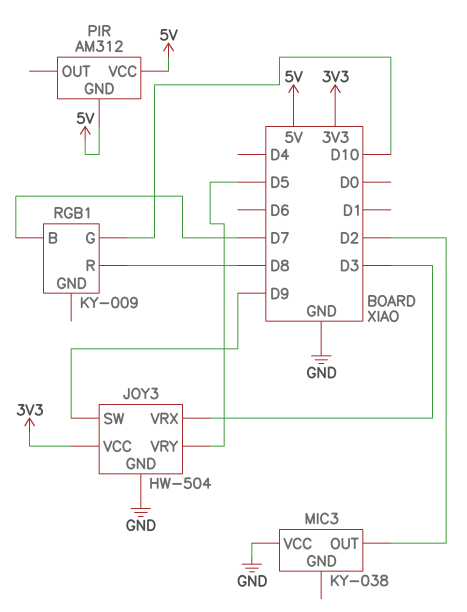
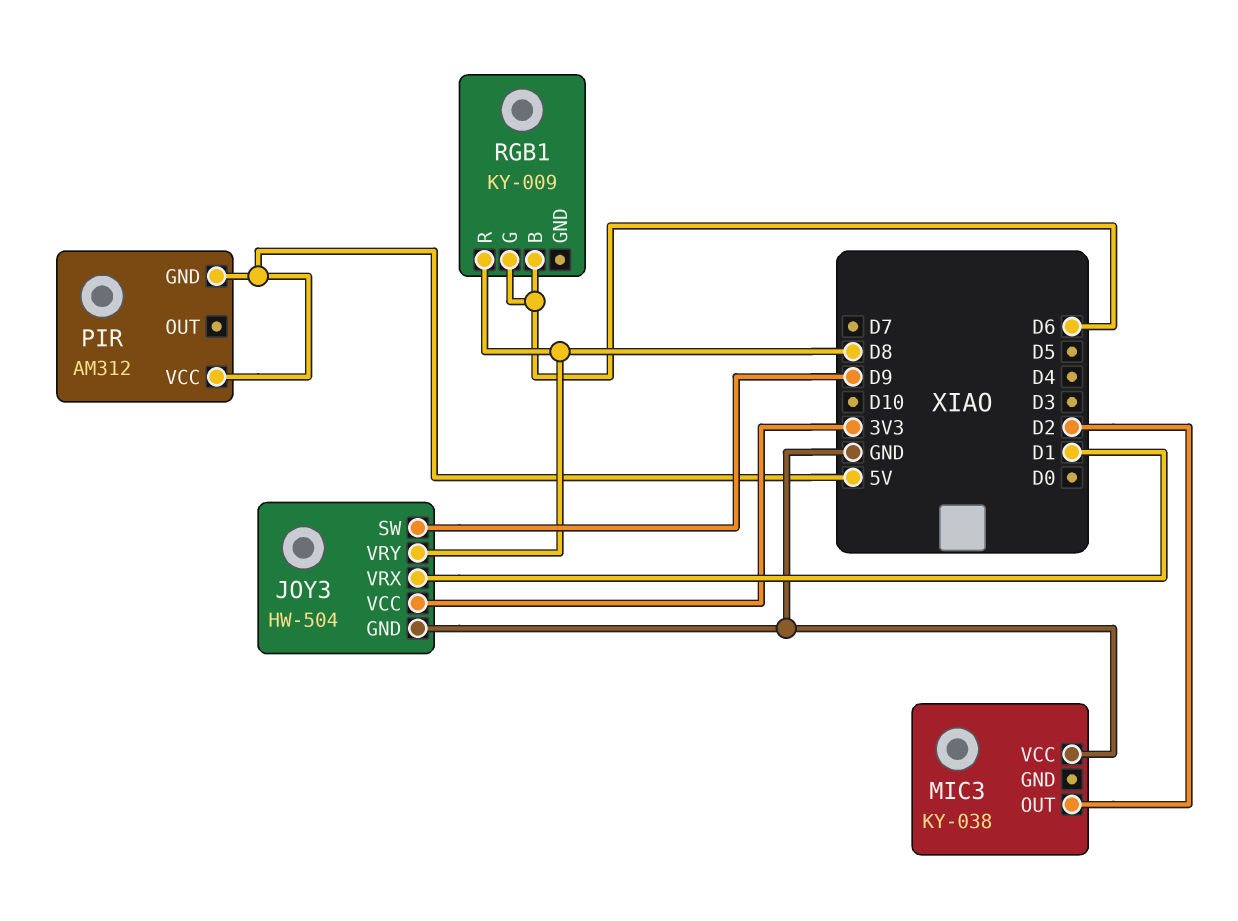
JOY3 pin VRX: D3 -> D1
JOY3 pin VRY: D5 -> D8
RGB1 pin B: D7 -> D6
RGB1 pin G: D10 -> D6

